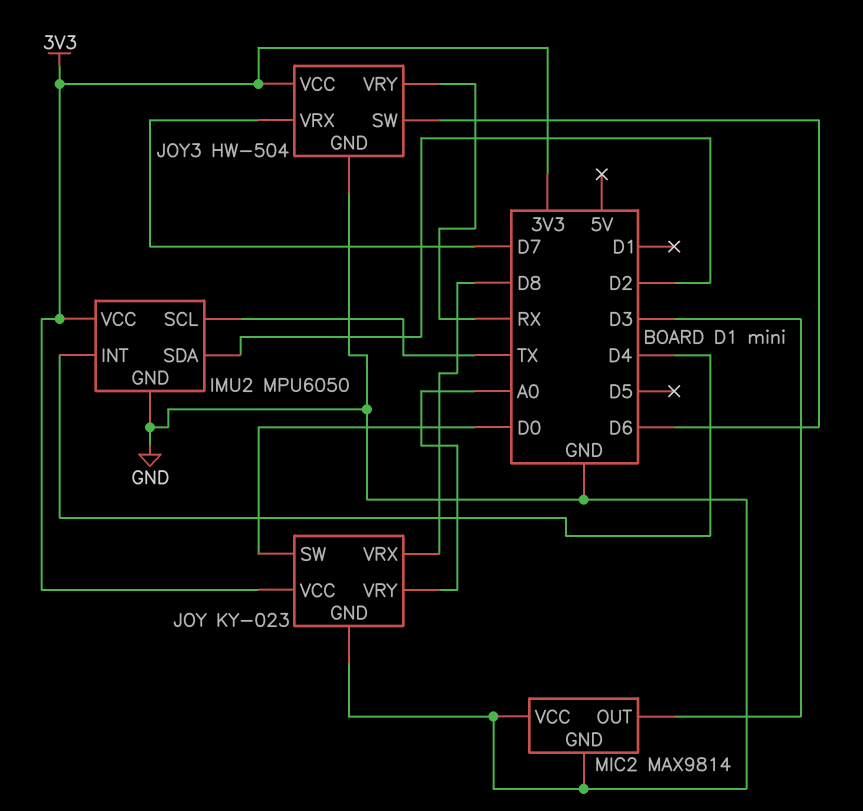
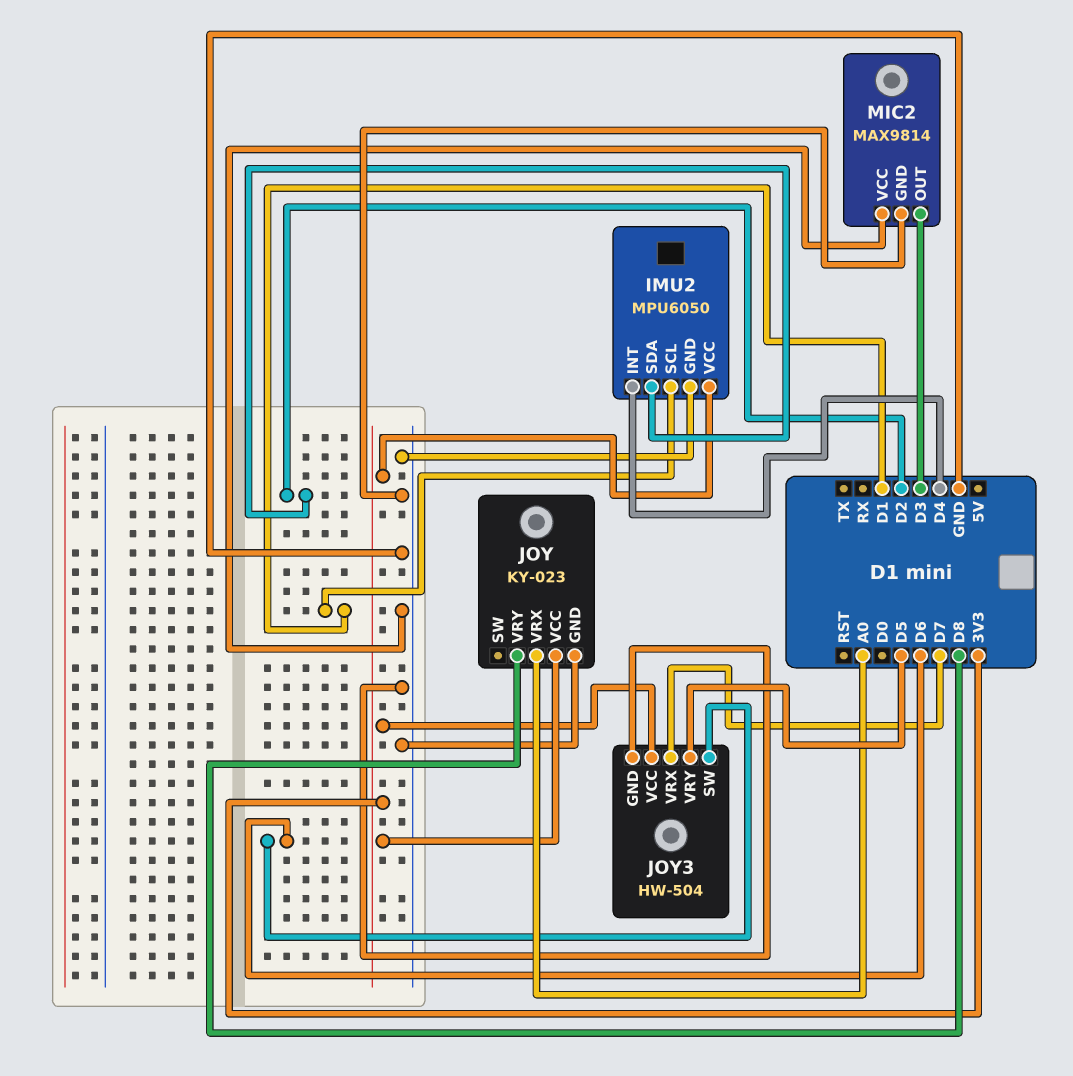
IMU2 pin SCL: TX -> D1
JOY pin SW: D0 -> none
JOY pin VRX: D8 -> A0
JOY pin VRY: A0 -> D8
JOY3 pin VRY: RX -> D5

